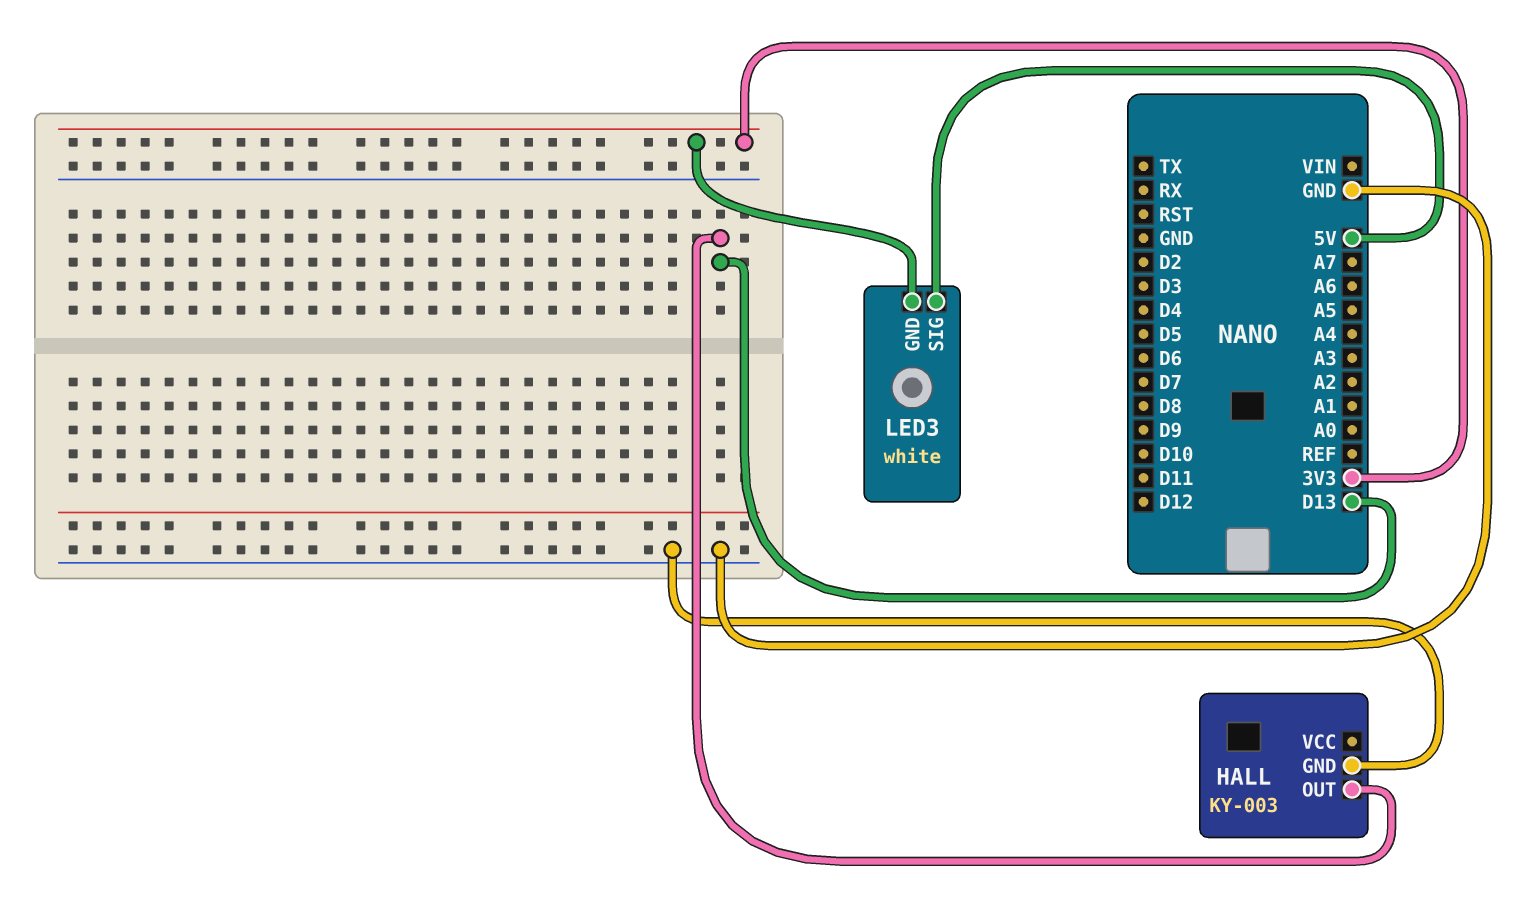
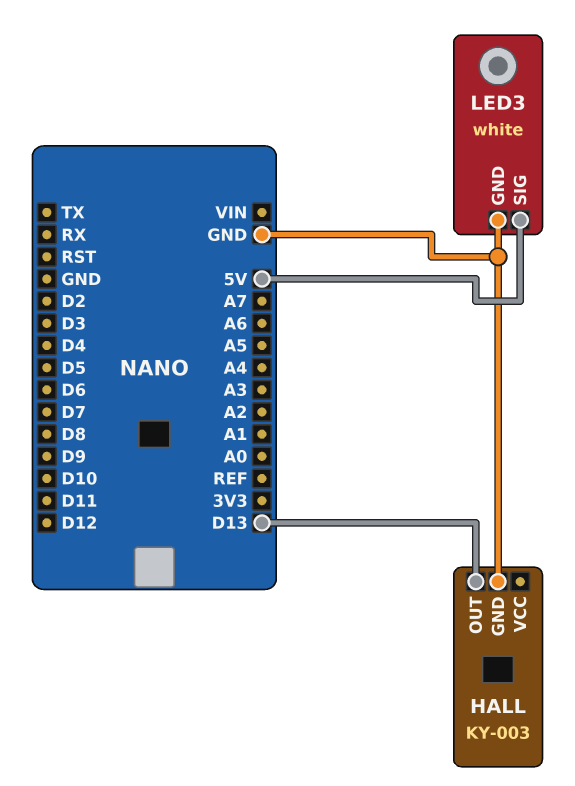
LED3 pin GND: 3V3 -> GND

